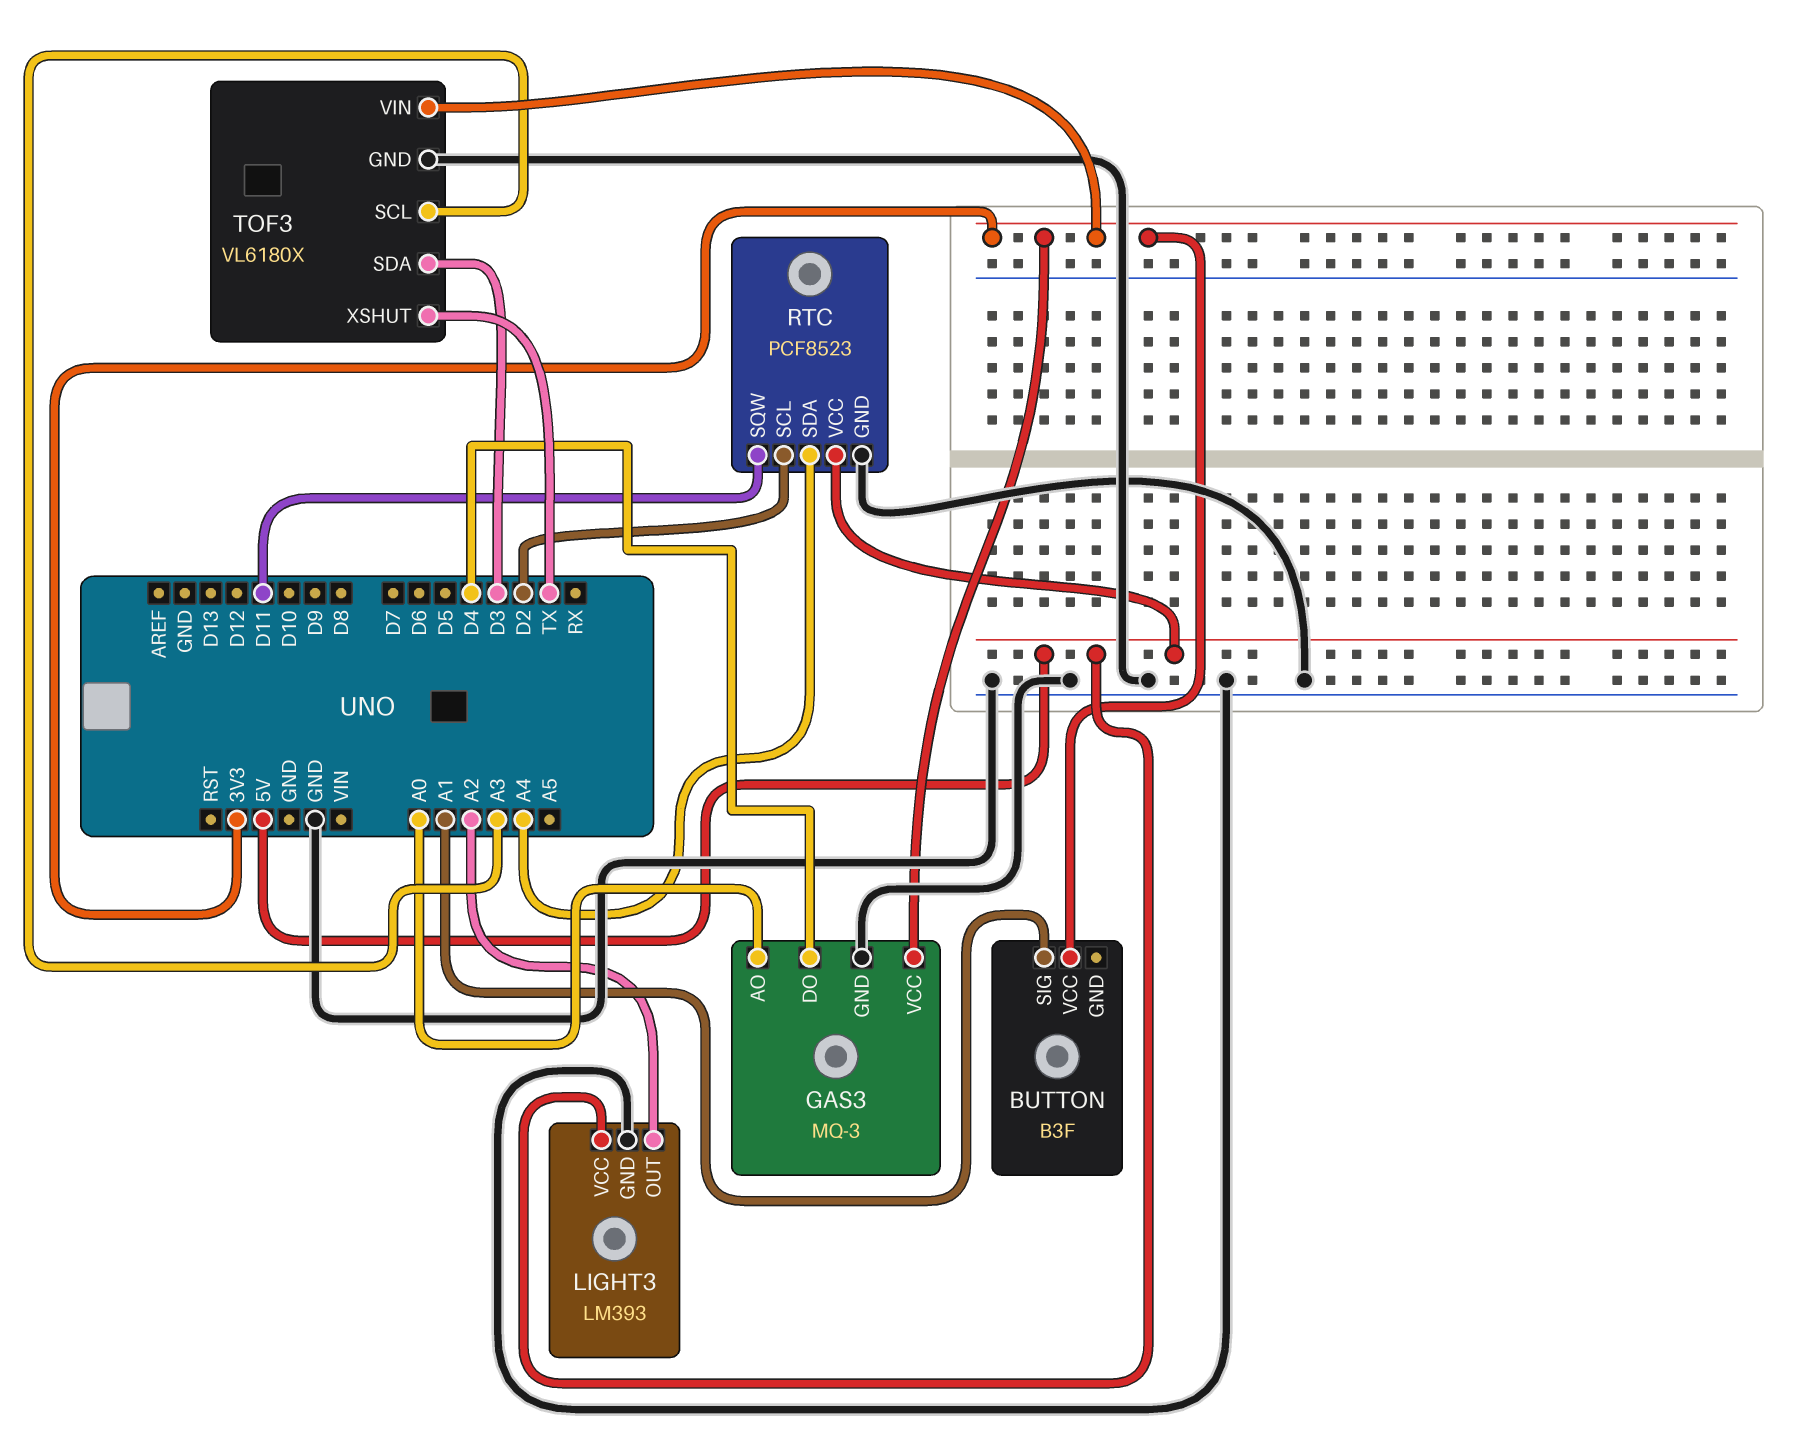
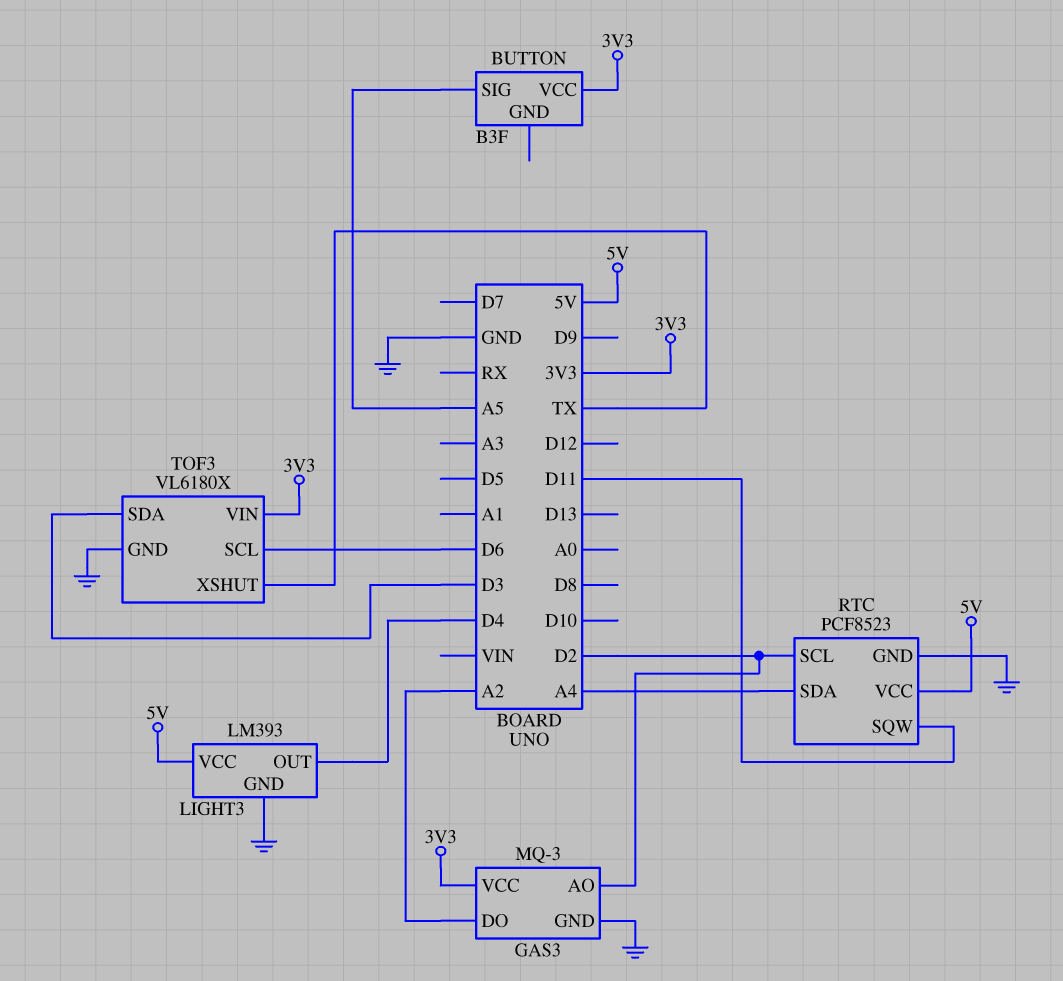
BUTTON pin SIG: A1 -> A5
GAS3 pin AO: A0 -> D2
GAS3 pin DO: D4 -> A2
LIGHT3 pin OUT: A2 -> D4
TOF3 pin SCL: A3 -> D6

